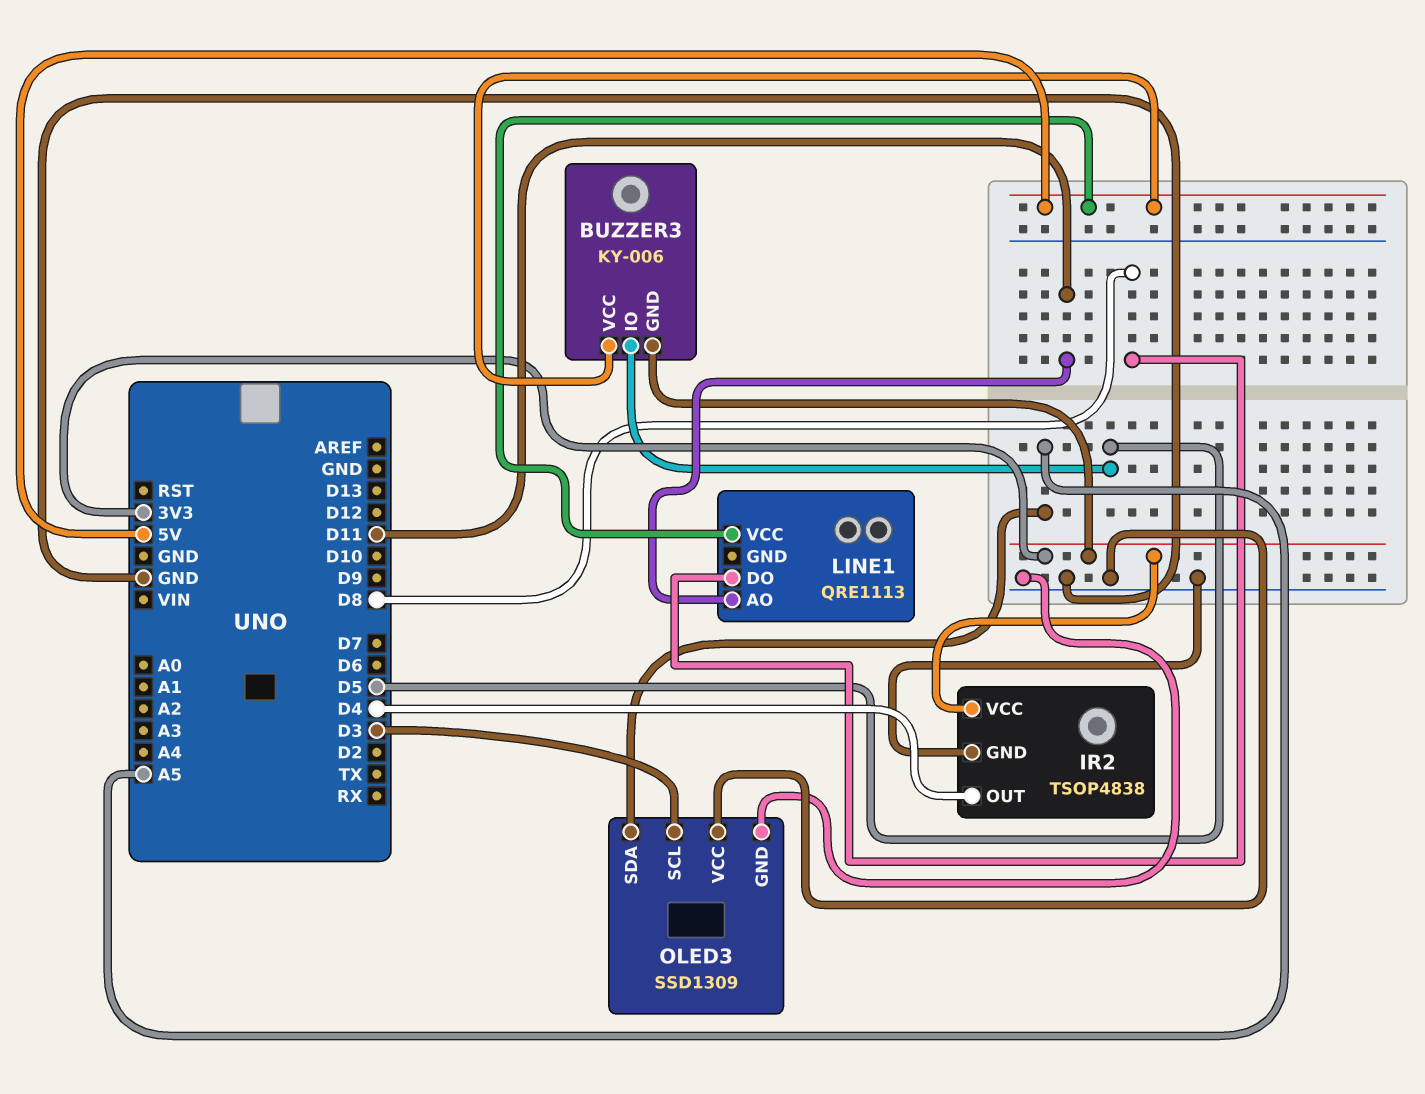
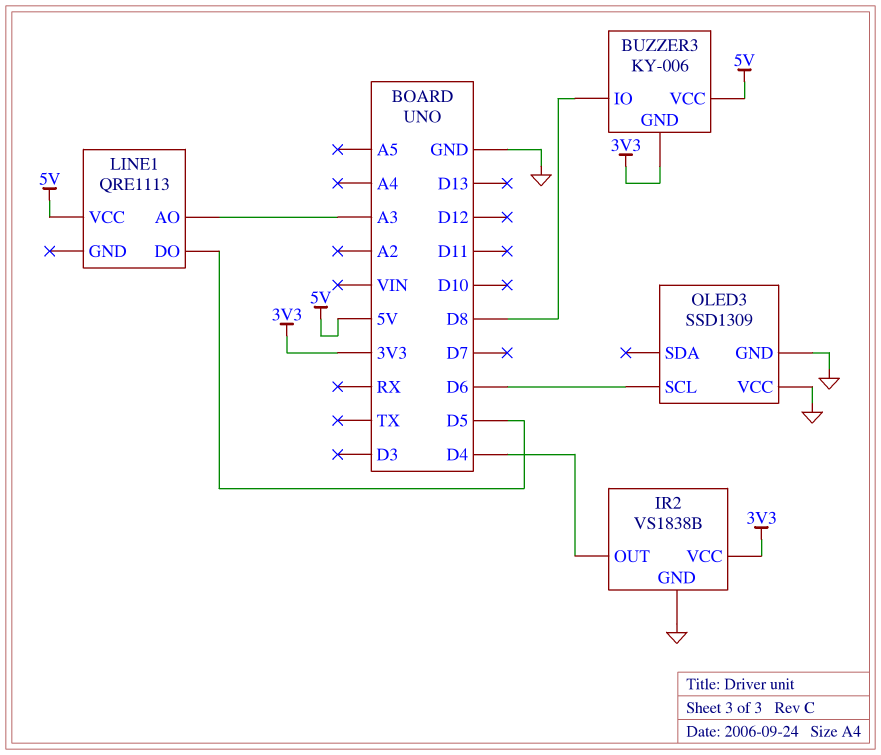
BUZZER3 pin IO: D5 -> D8
IR2: TSOP4838 -> VS1838B
LINE1 pin AO: D11 -> A3
LINE1 pin DO: D8 -> D5
OLED3 pin SCL: D3 -> D6
OLED3 pin SDA: A5 -> none

